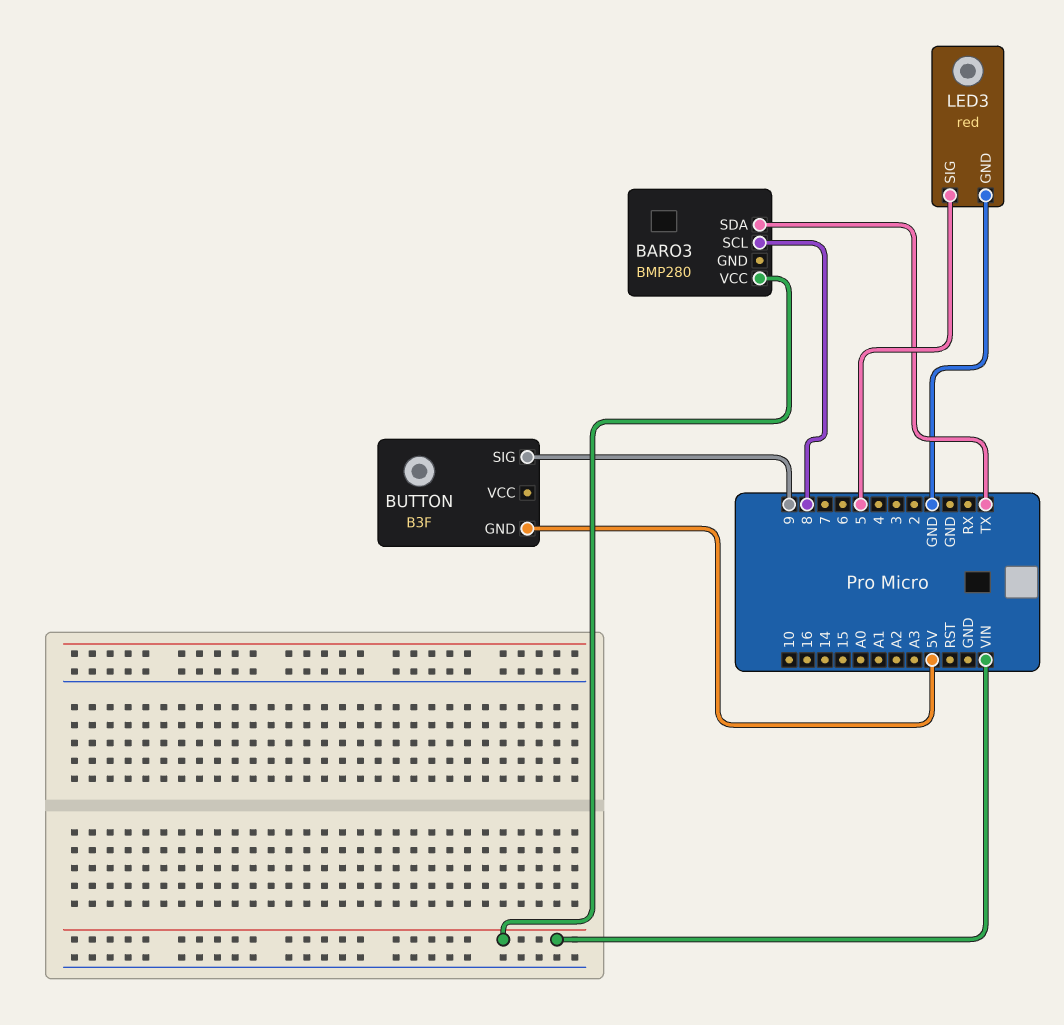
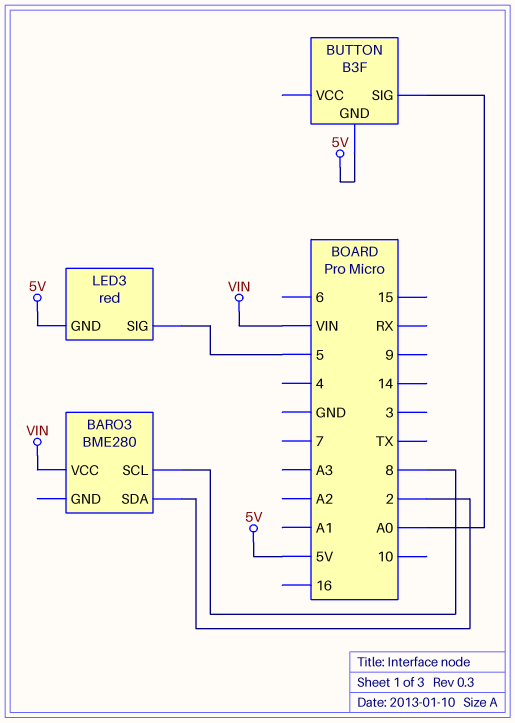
BARO3: BMP280 -> BME280
BARO3 pin SDA: TX -> 2
BUTTON pin SIG: 9 -> A0
LED3 pin GND: GND -> 5V

